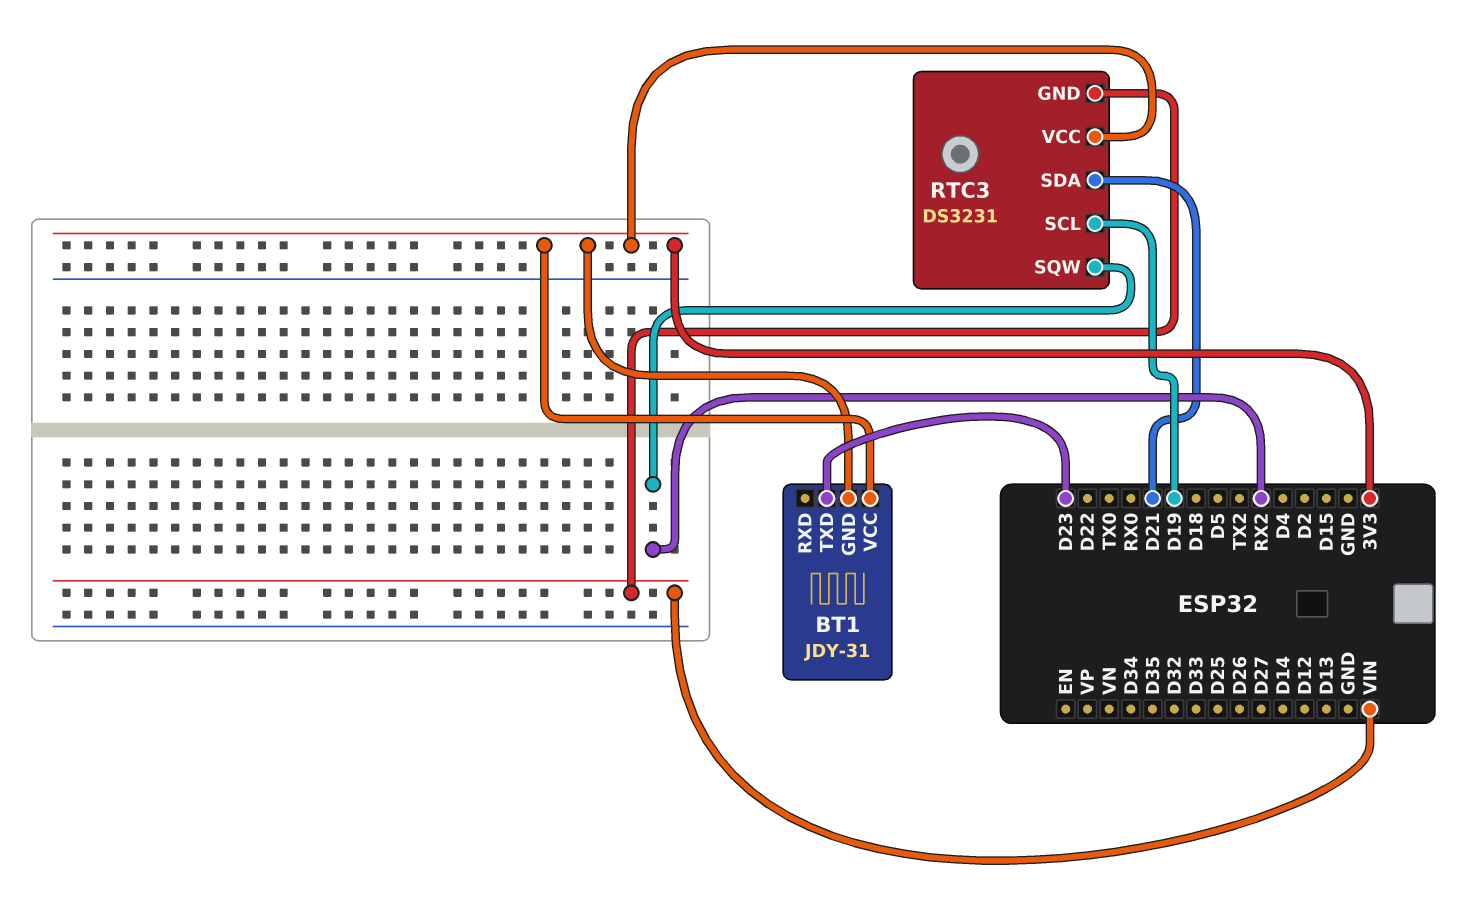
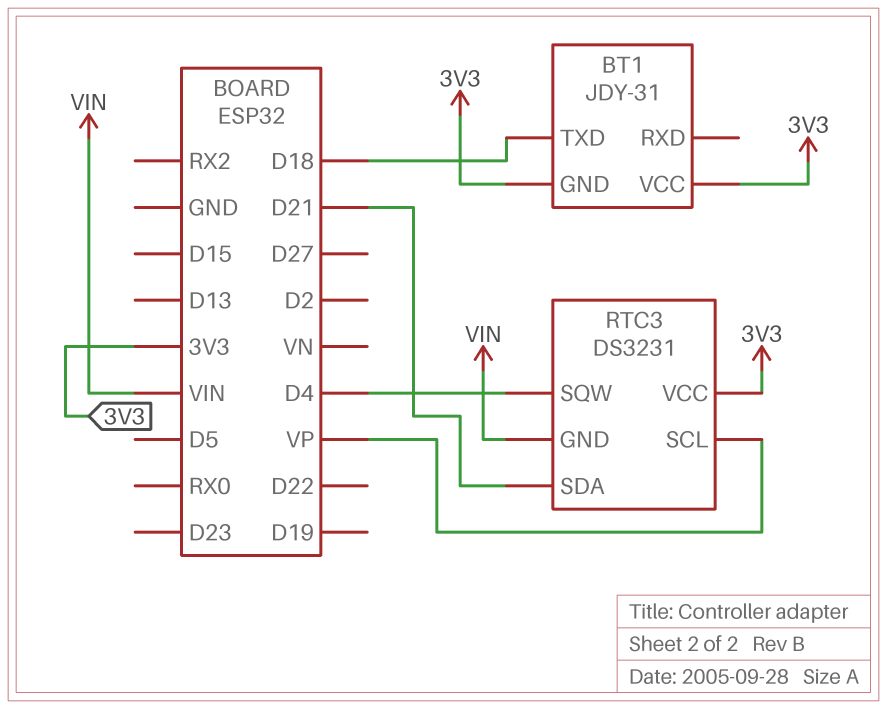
BT1 pin TXD: D23 -> D18
RTC3 pin SCL: D19 -> VP
RTC3 pin SQW: RX2 -> D4

